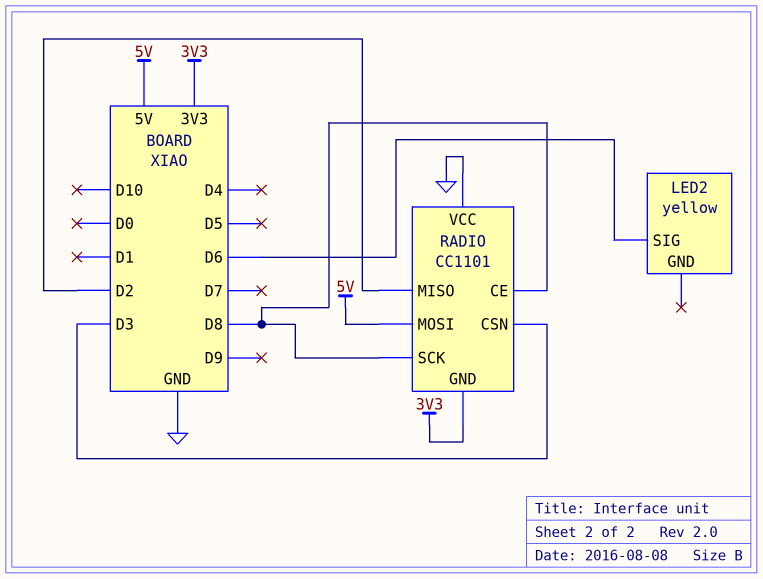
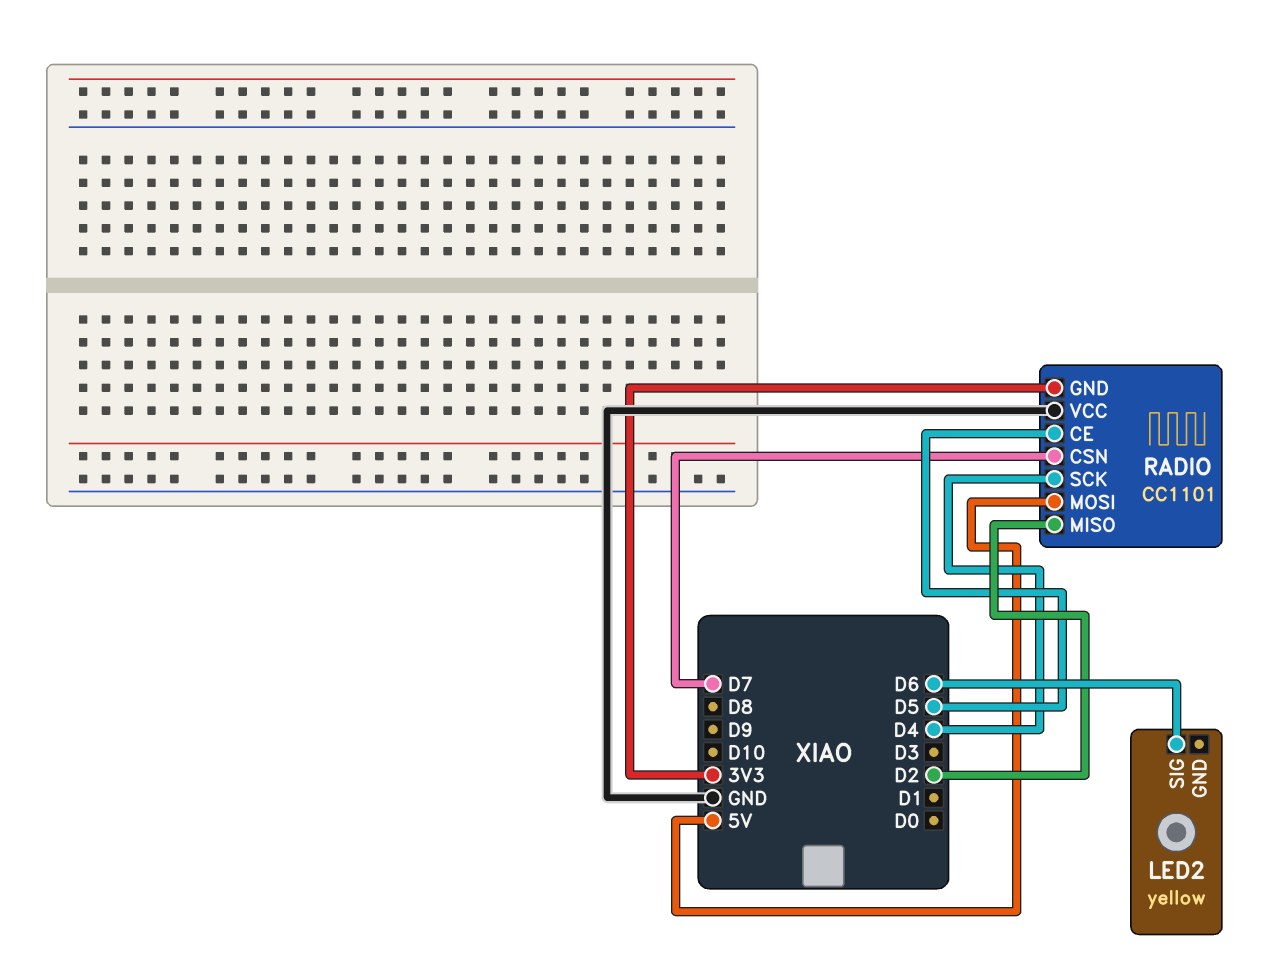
RADIO pin CE: D8 -> D5
RADIO pin CSN: D3 -> D7
RADIO pin SCK: D8 -> D4

